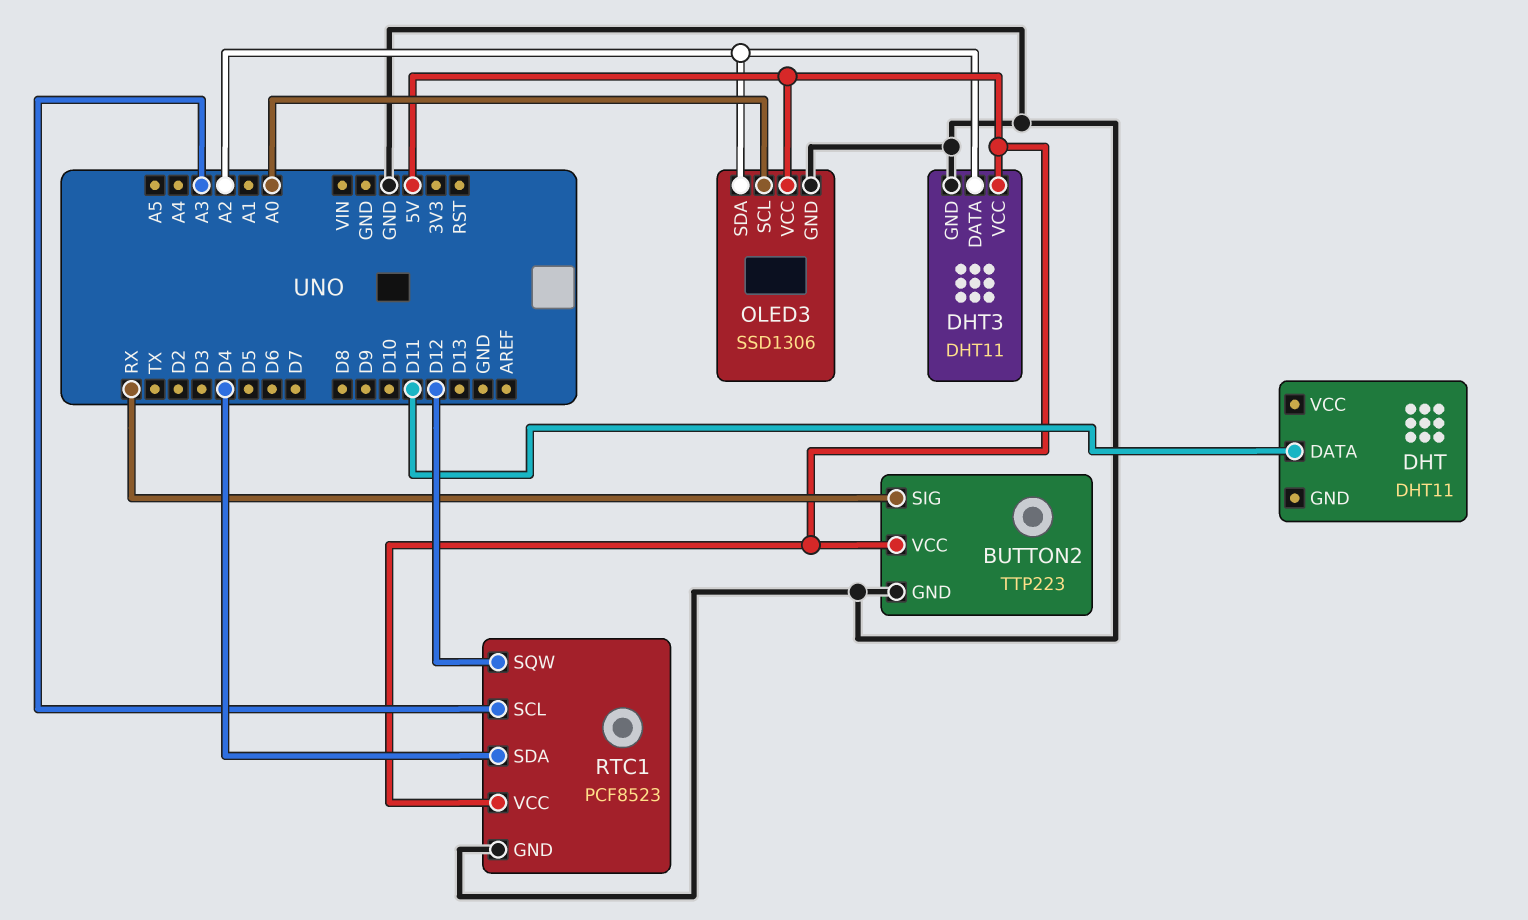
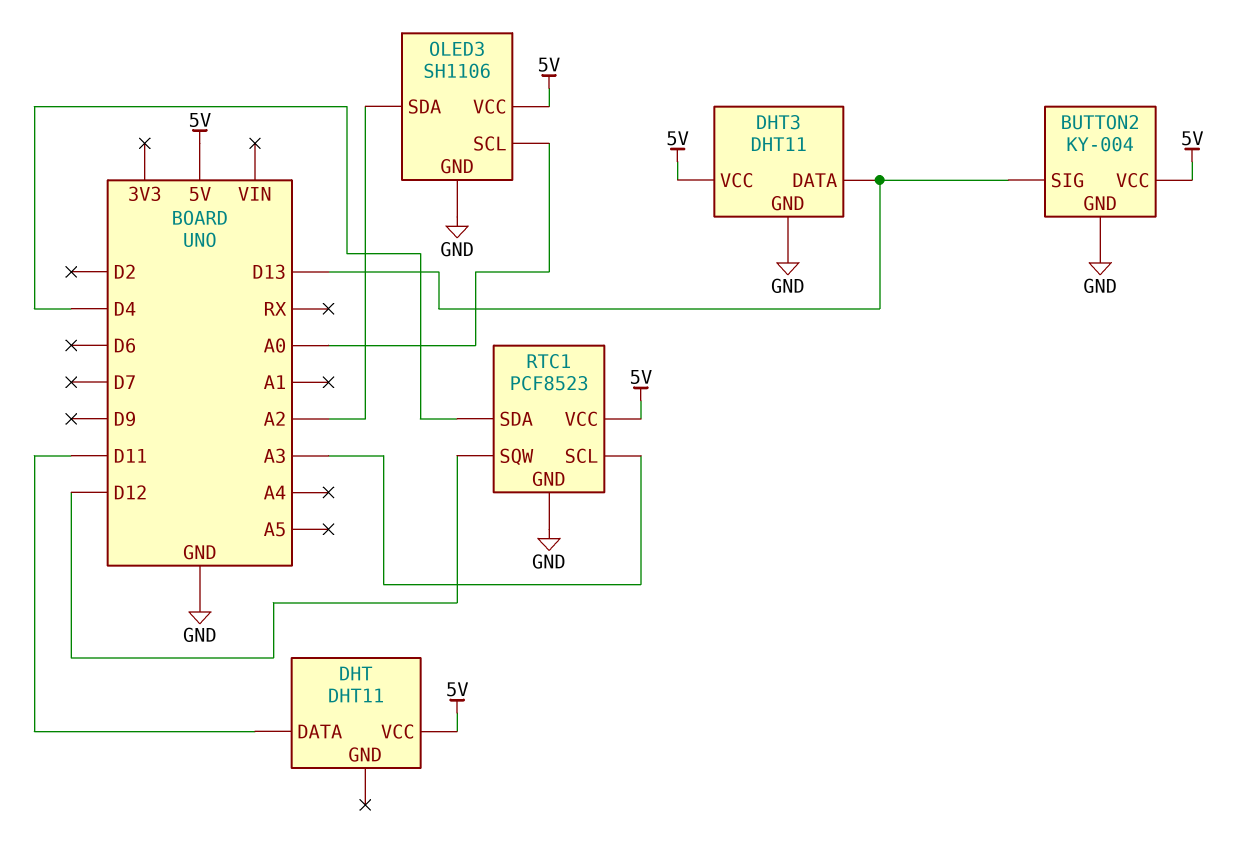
BUTTON2: TTP223 -> KY-004
BUTTON2 pin SIG: RX -> D13
DHT pin VCC: none -> 5V
DHT3 pin DATA: A2 -> D13
OLED3: SSD1306 -> SH1106

